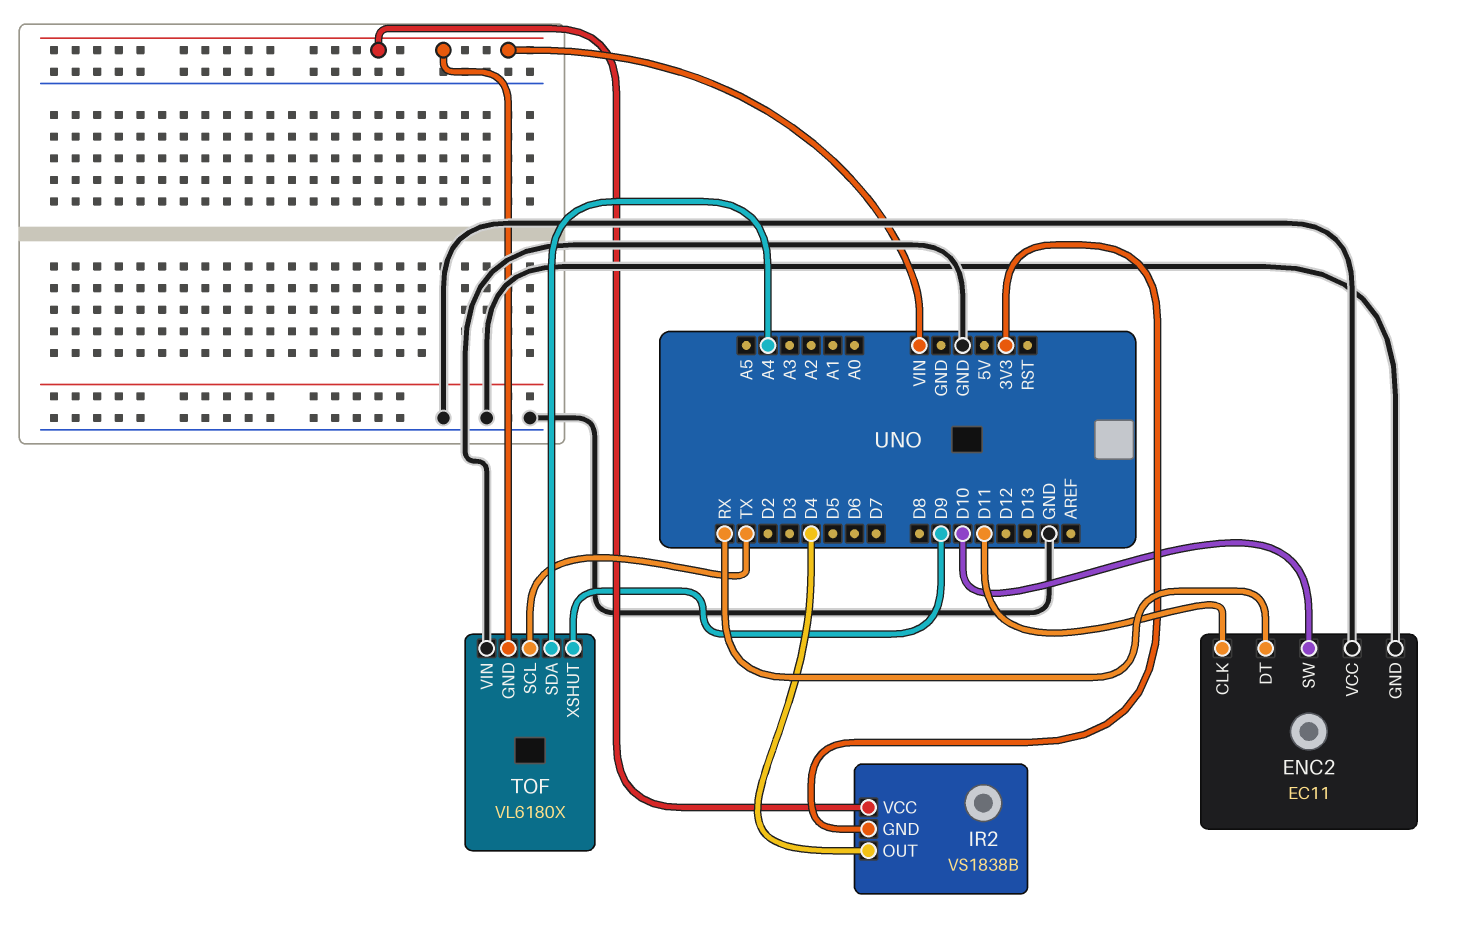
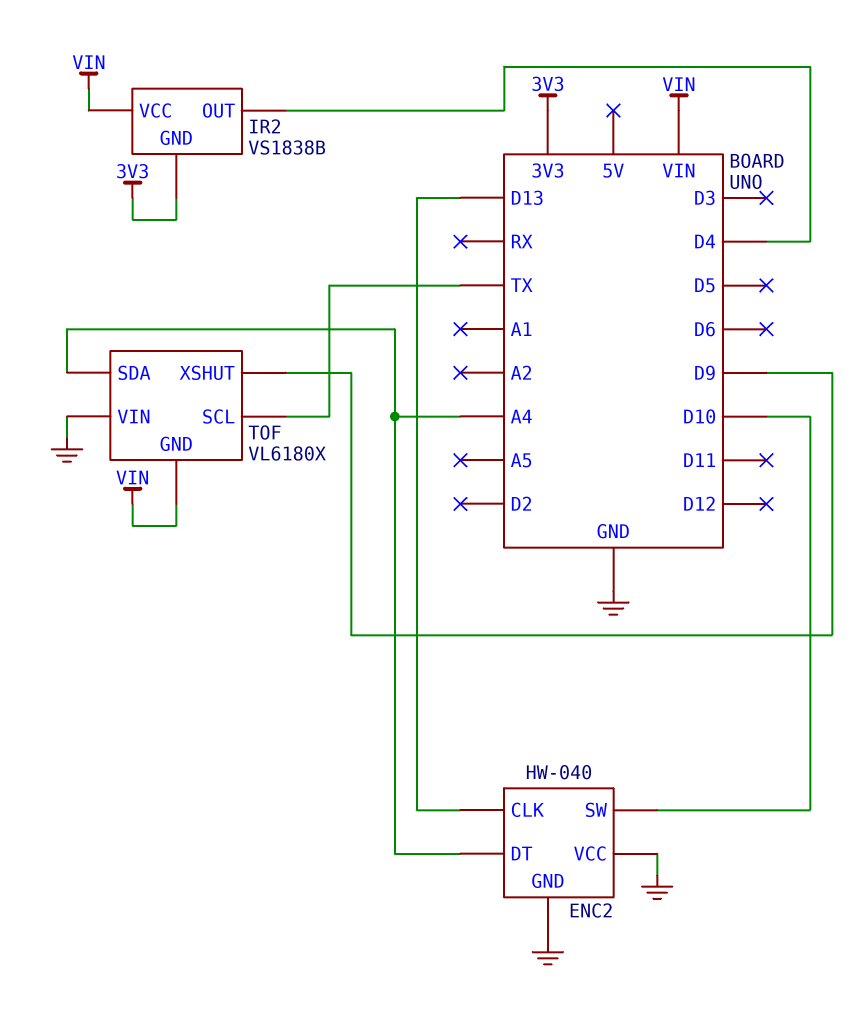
ENC2: EC11 -> HW-040
ENC2 pin CLK: D11 -> D13
ENC2 pin DT: RX -> A4

